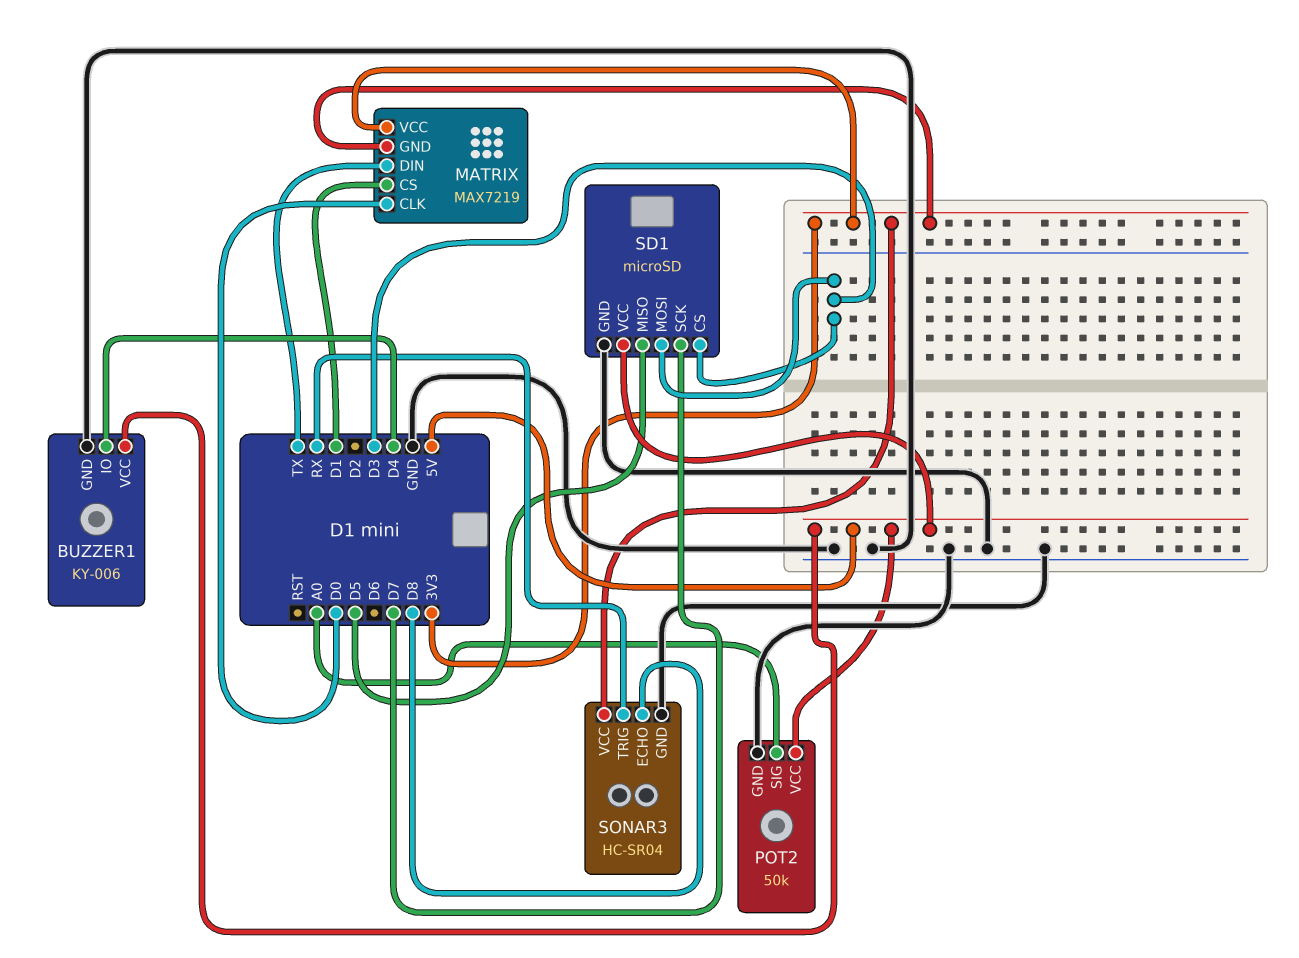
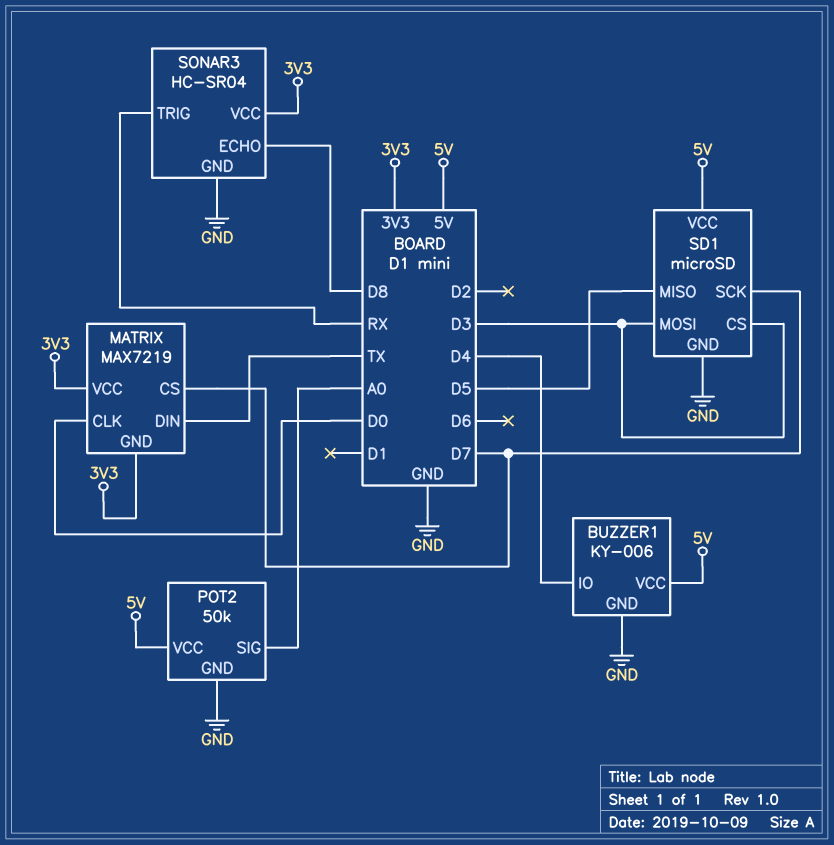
MATRIX pin CS: D1 -> D7

